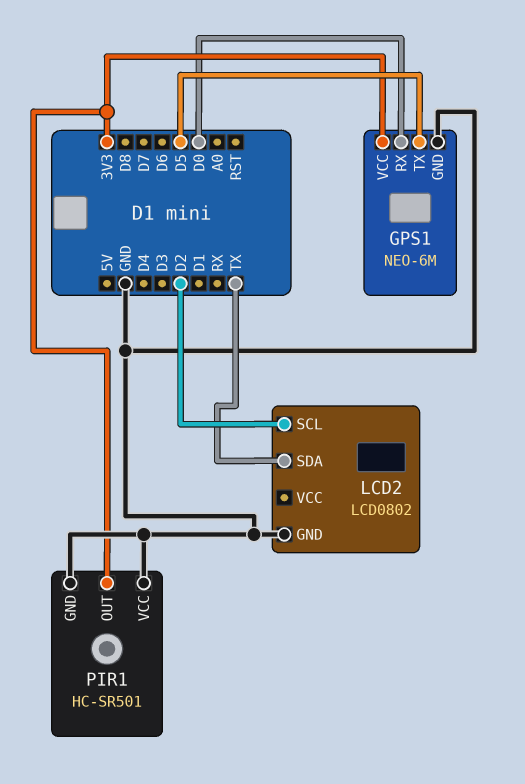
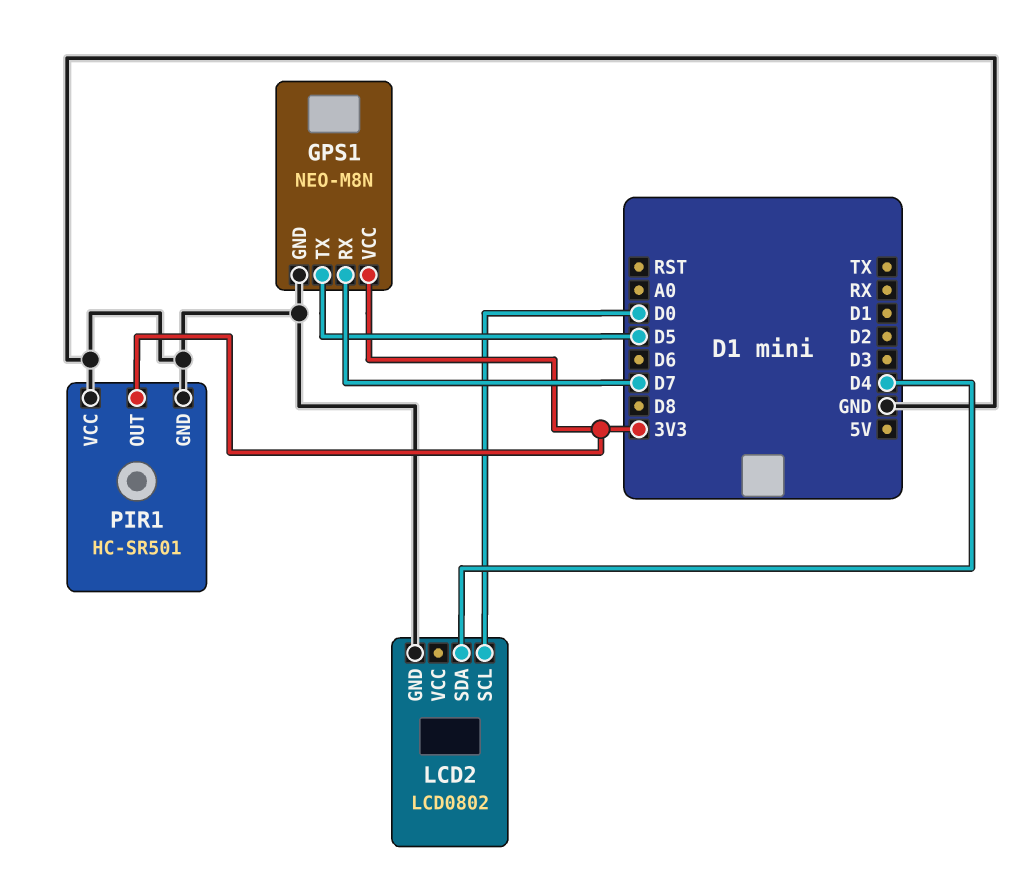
GPS1: NEO-6M -> NEO-M8N
GPS1 pin RX: D0 -> D7
LCD2 pin SCL: D2 -> D0
LCD2 pin SDA: TX -> D4

